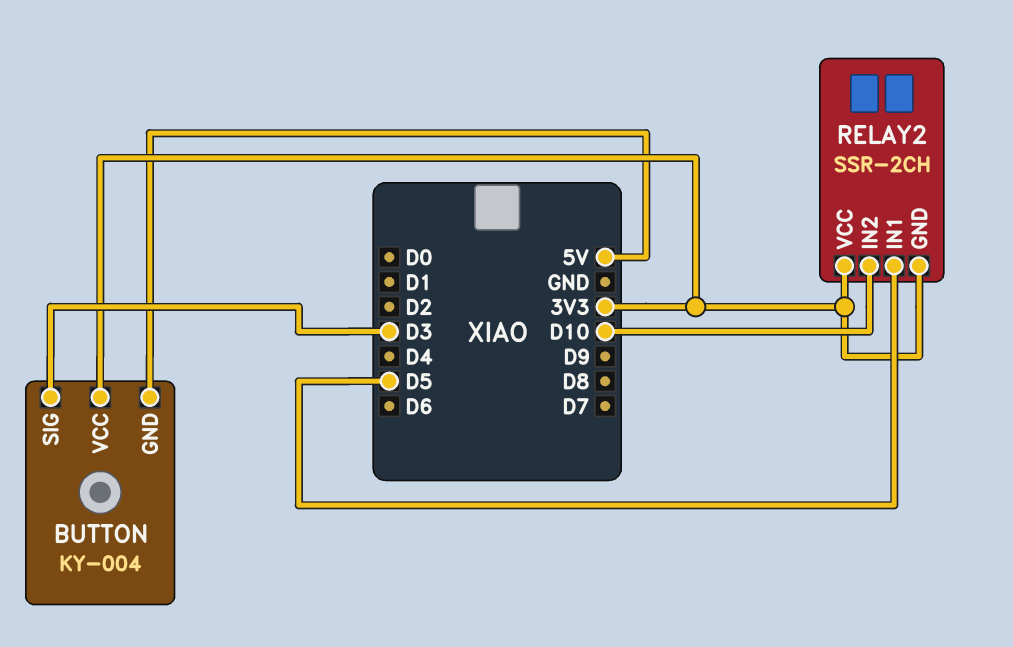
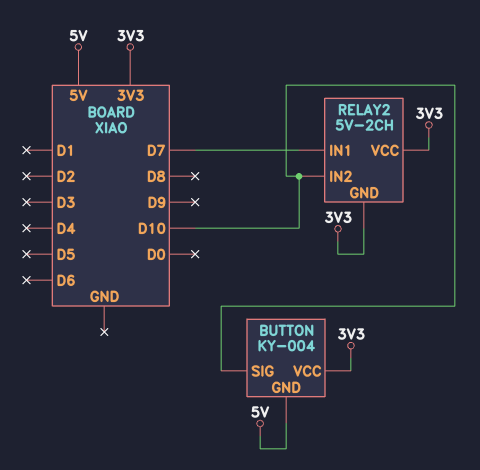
BUTTON pin SIG: D3 -> D10
RELAY2: SSR-2CH -> 5V-2CH
RELAY2 pin IN1: D5 -> D7

